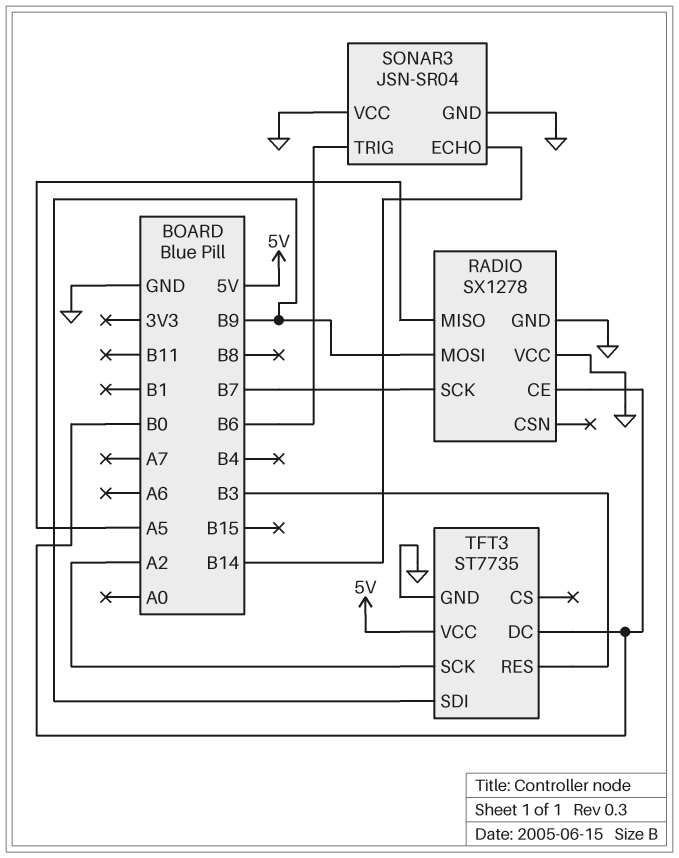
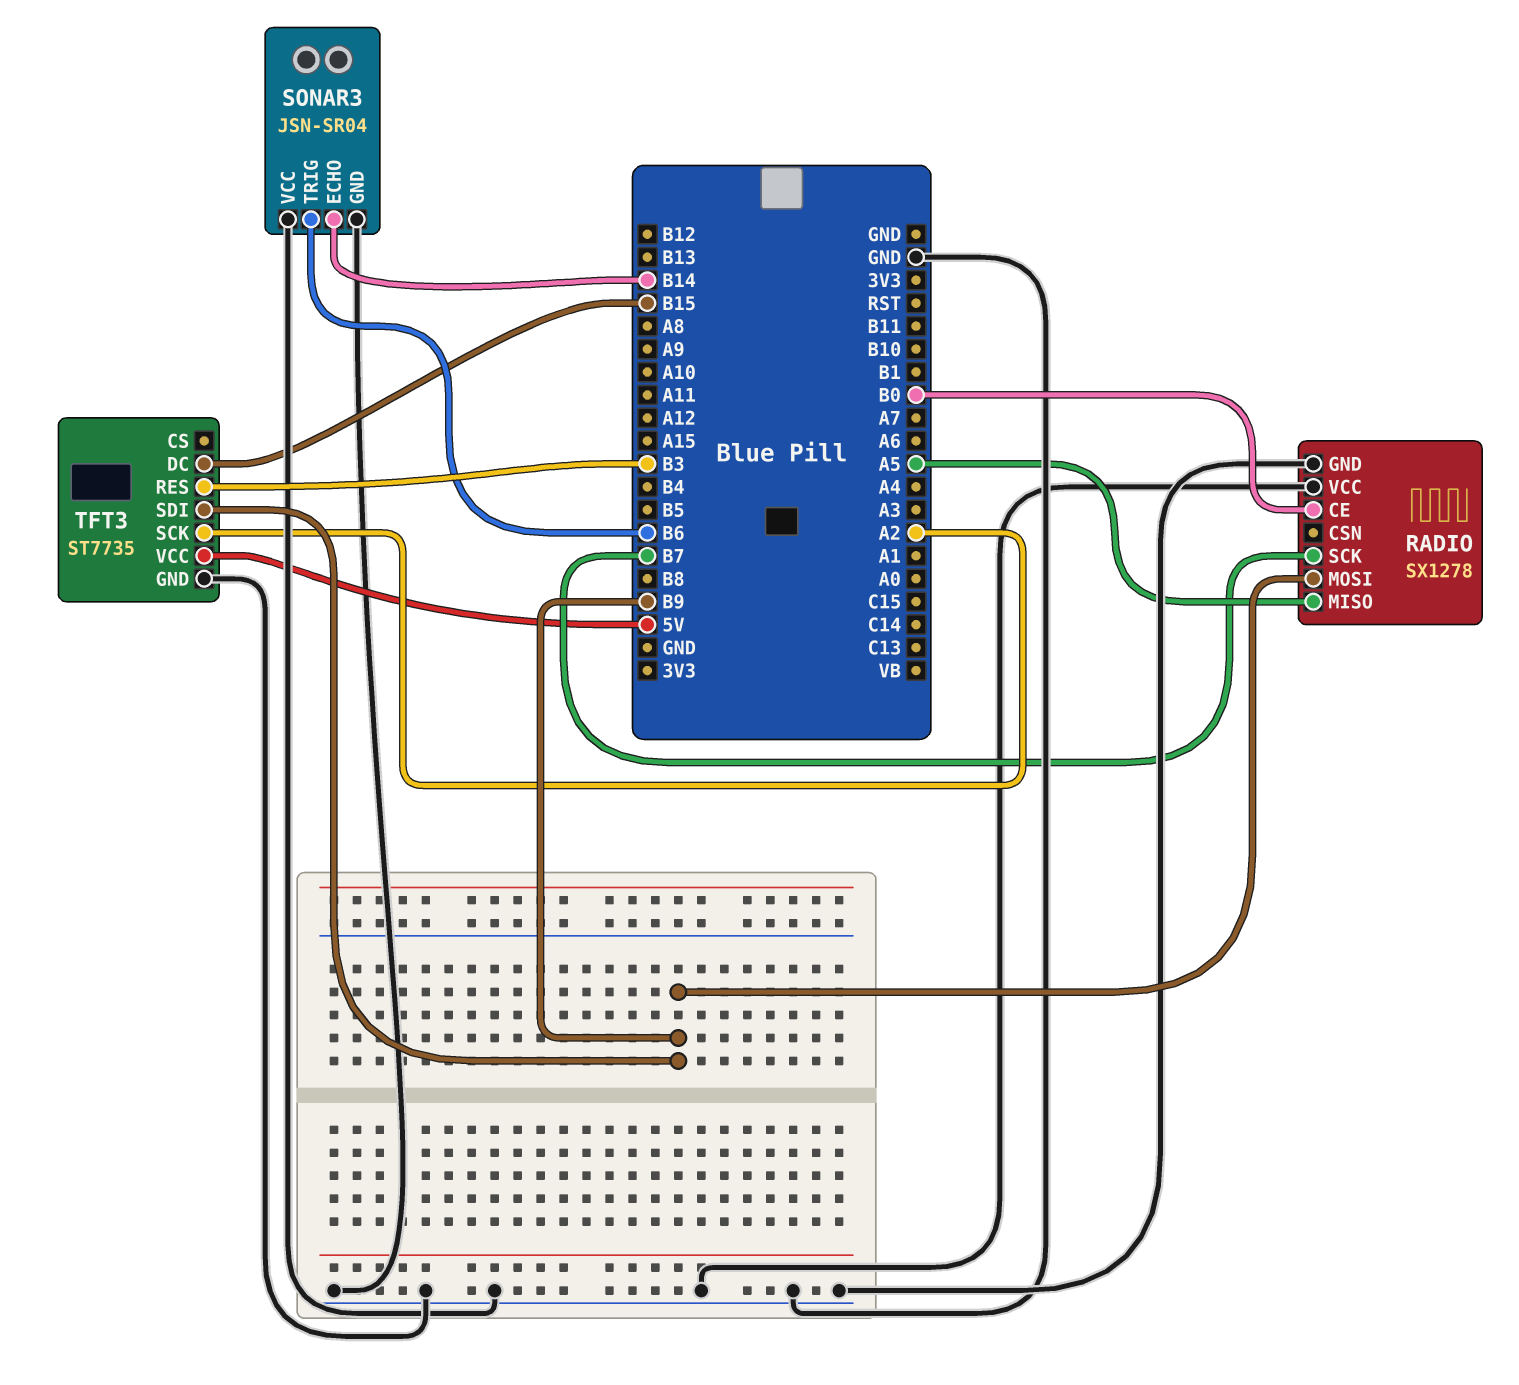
TFT3 pin DC: B0 -> B15

